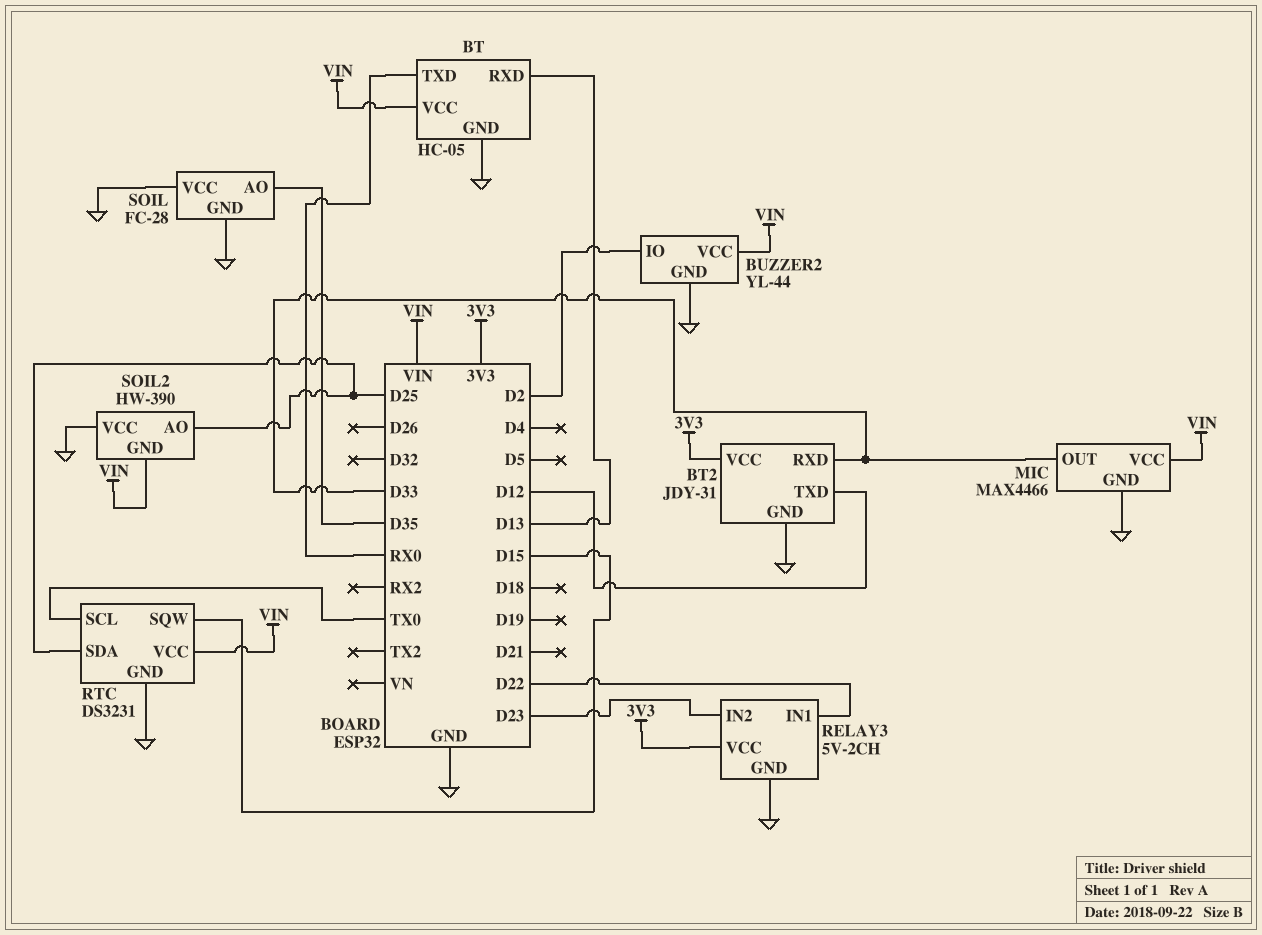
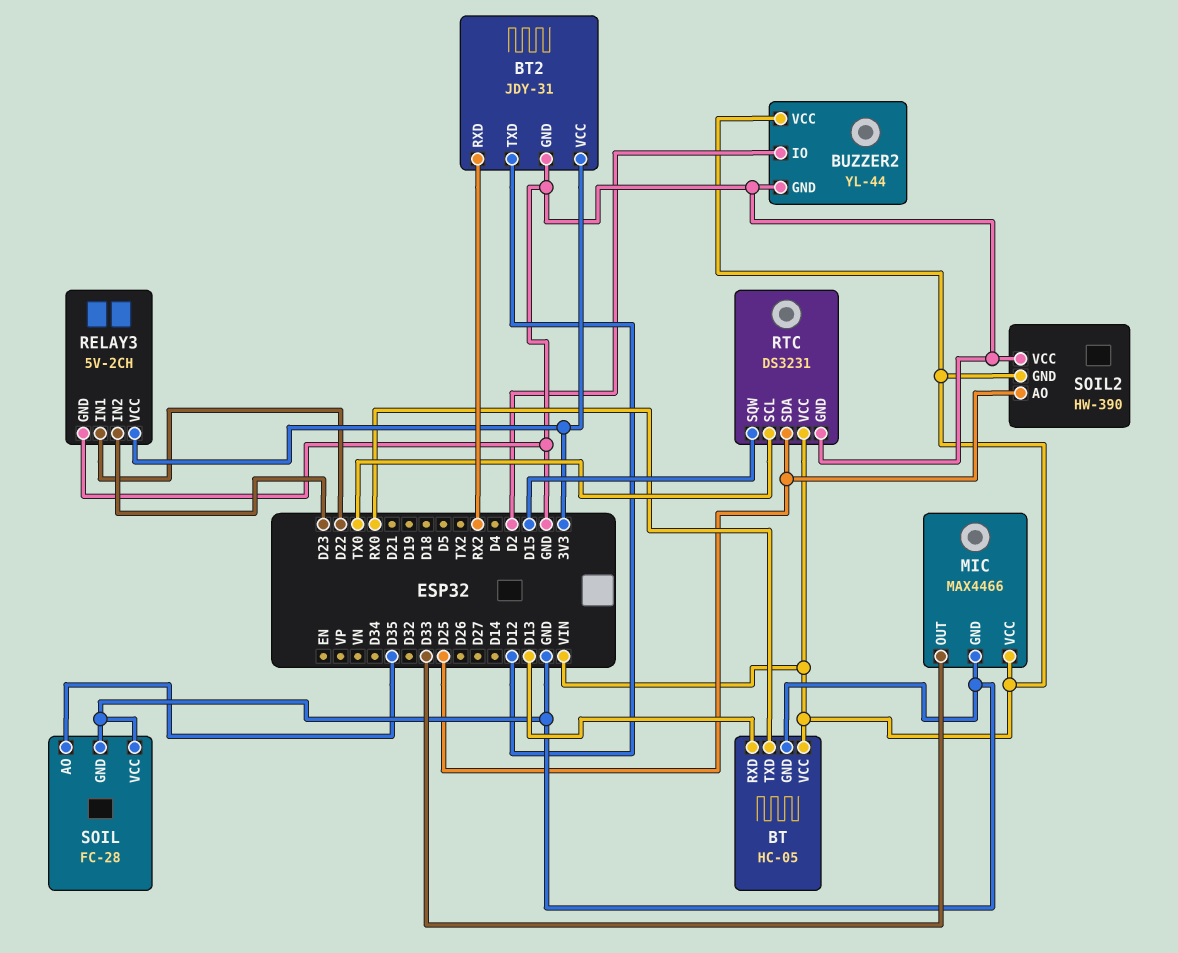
BT2 pin RXD: D33 -> RX2

